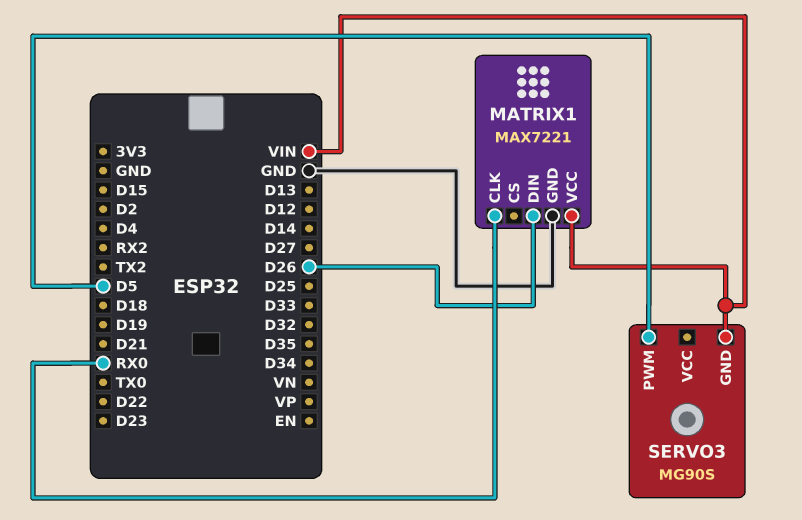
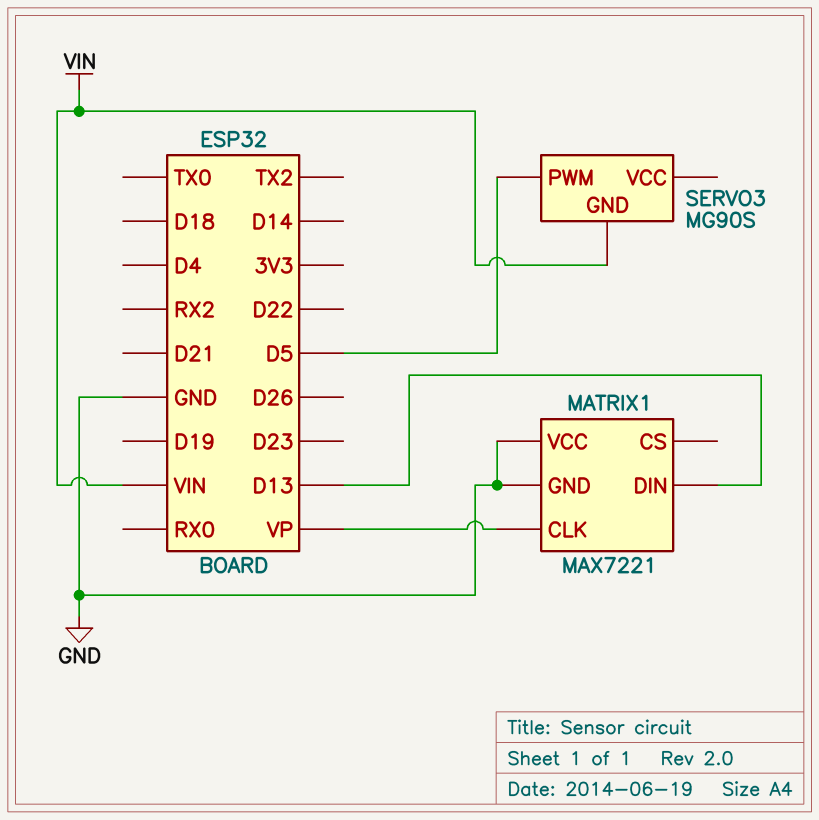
MATRIX1 pin CLK: RX0 -> VP
MATRIX1 pin DIN: D26 -> D13
MATRIX1 pin VCC: VIN -> GND

